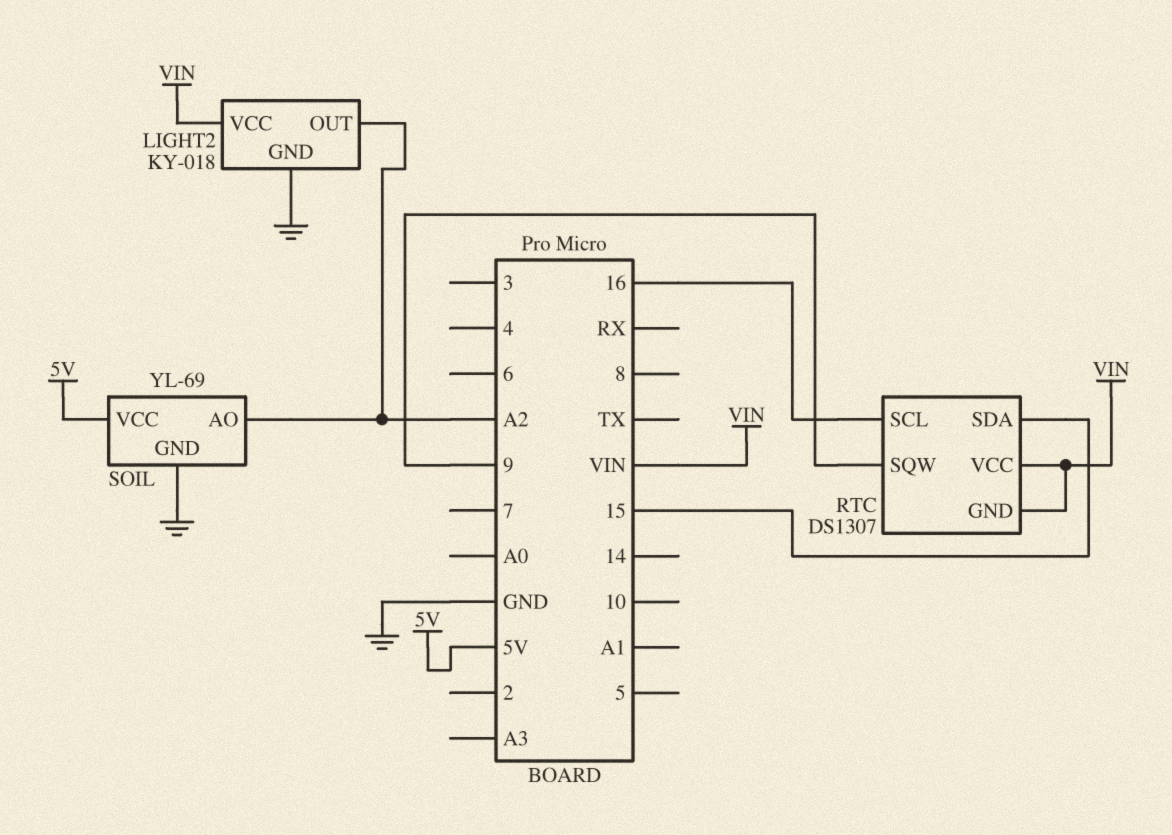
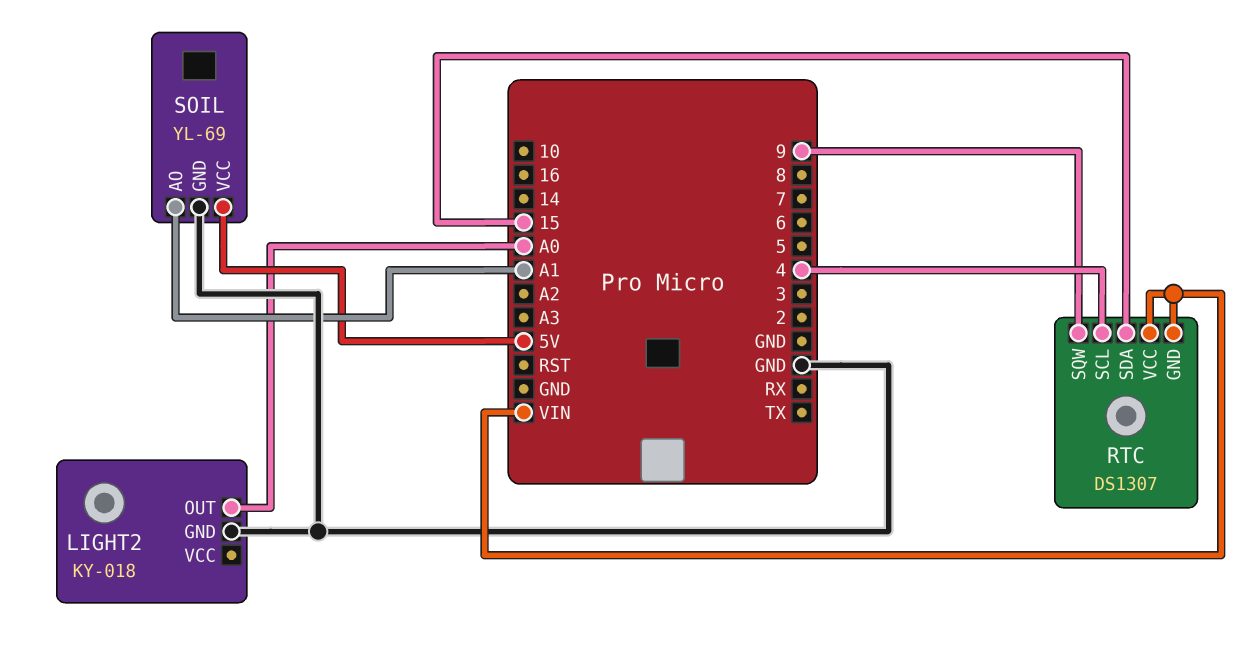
LIGHT2 pin OUT: A2 -> A0
LIGHT2 pin VCC: VIN -> none
RTC pin SCL: 16 -> 4
SOIL pin AO: A2 -> A1

